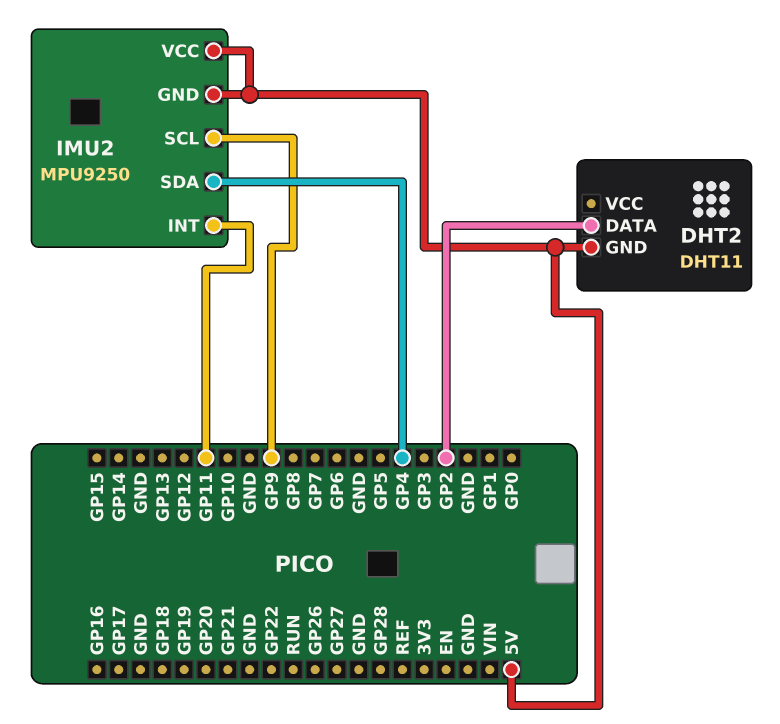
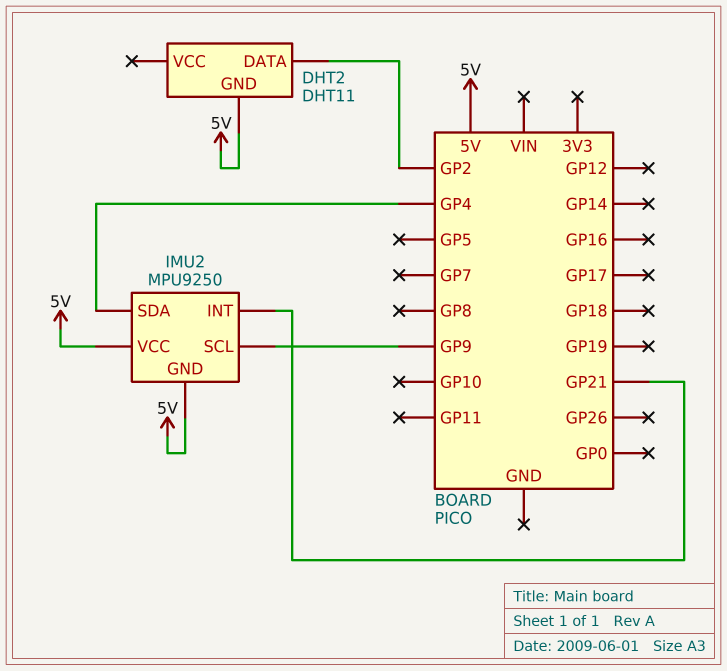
IMU2 pin INT: GP11 -> GP21

